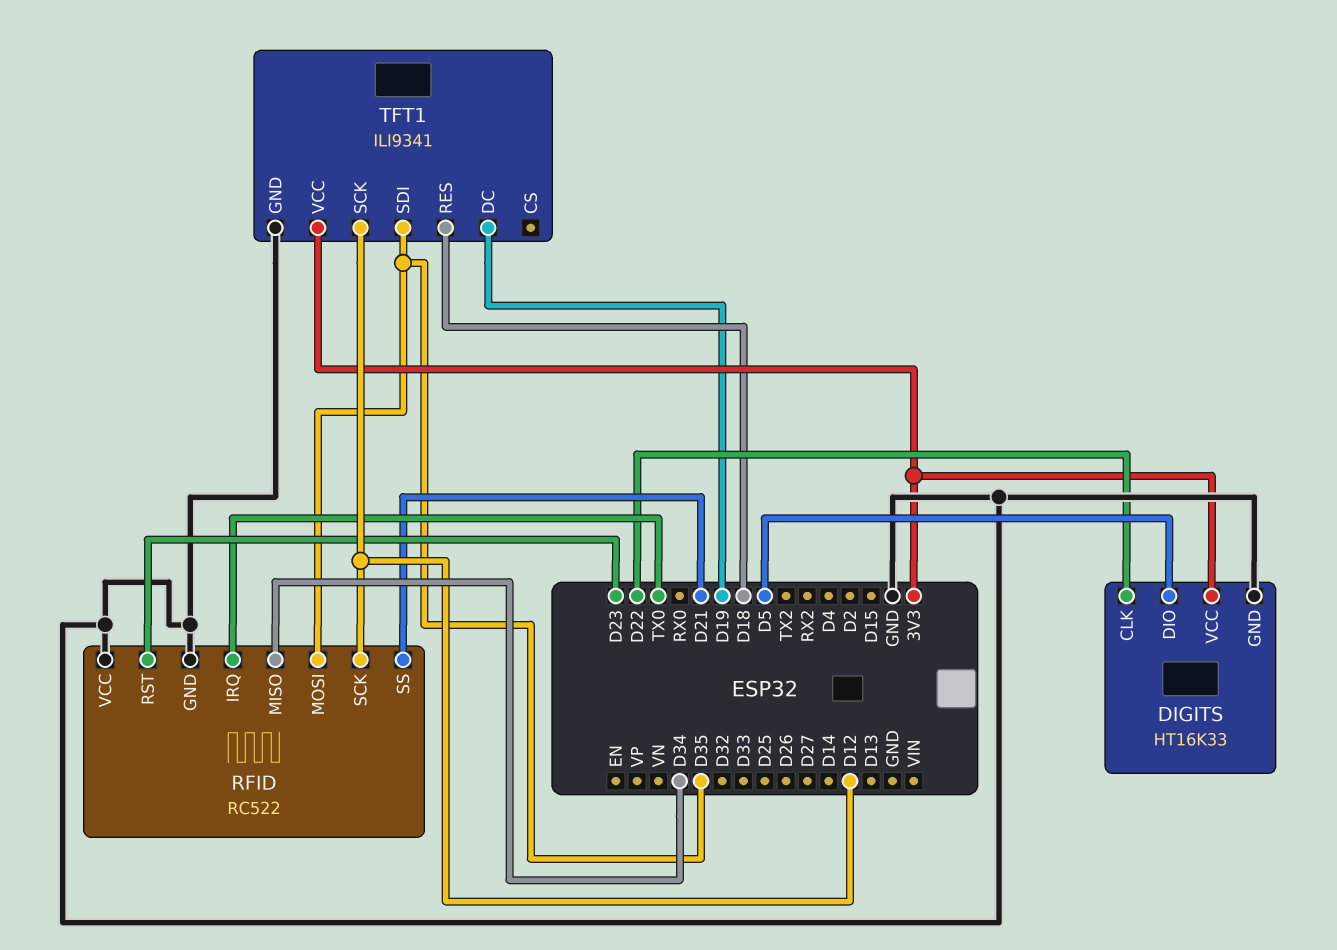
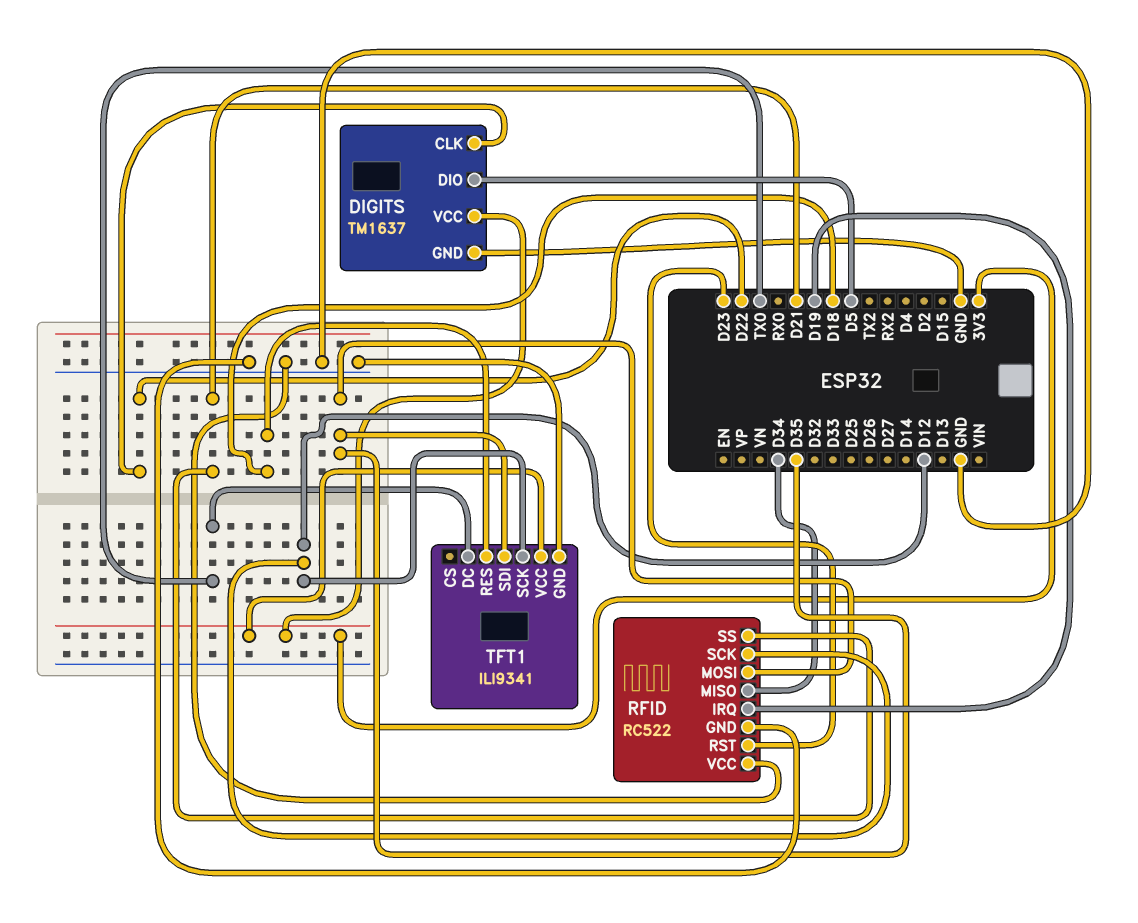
DIGITS: HT16K33 -> TM1637
RFID pin IRQ: TX0 -> D19
TFT1 pin DC: D19 -> TX0

